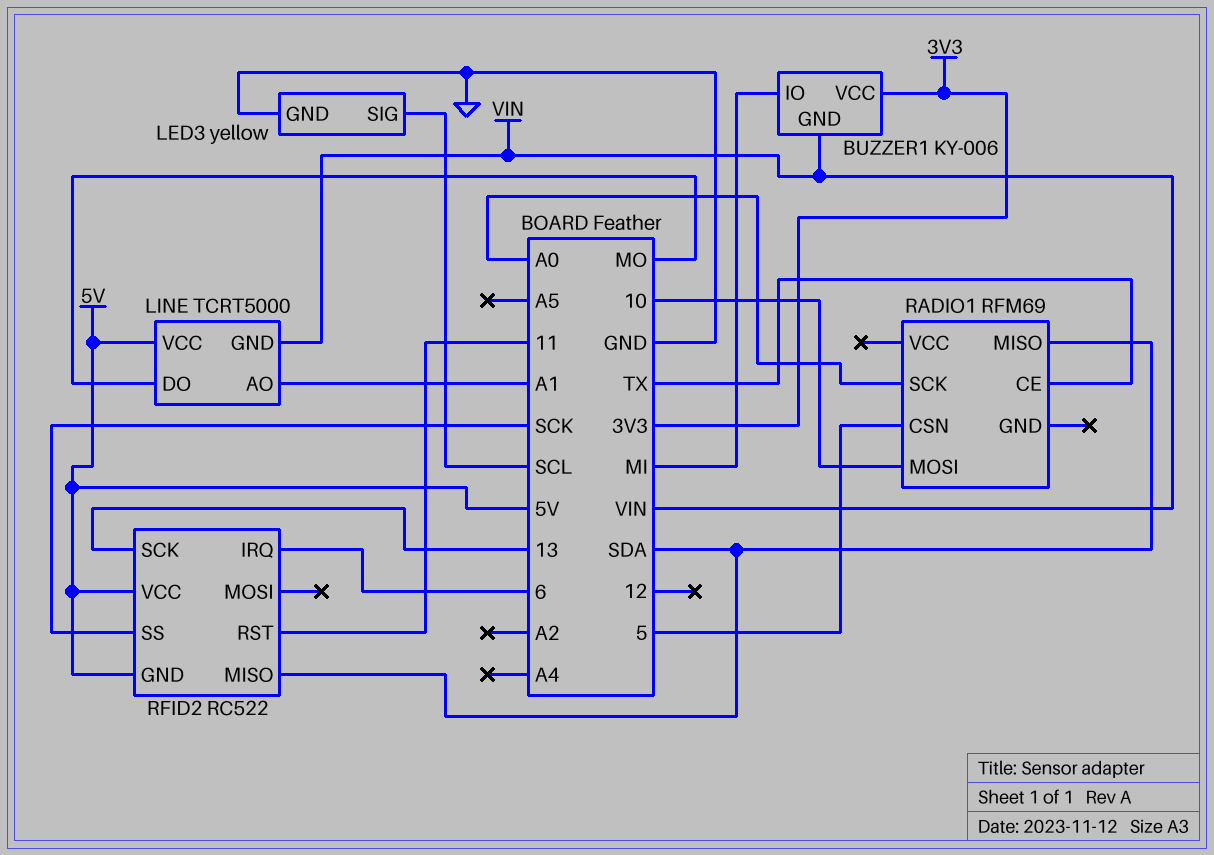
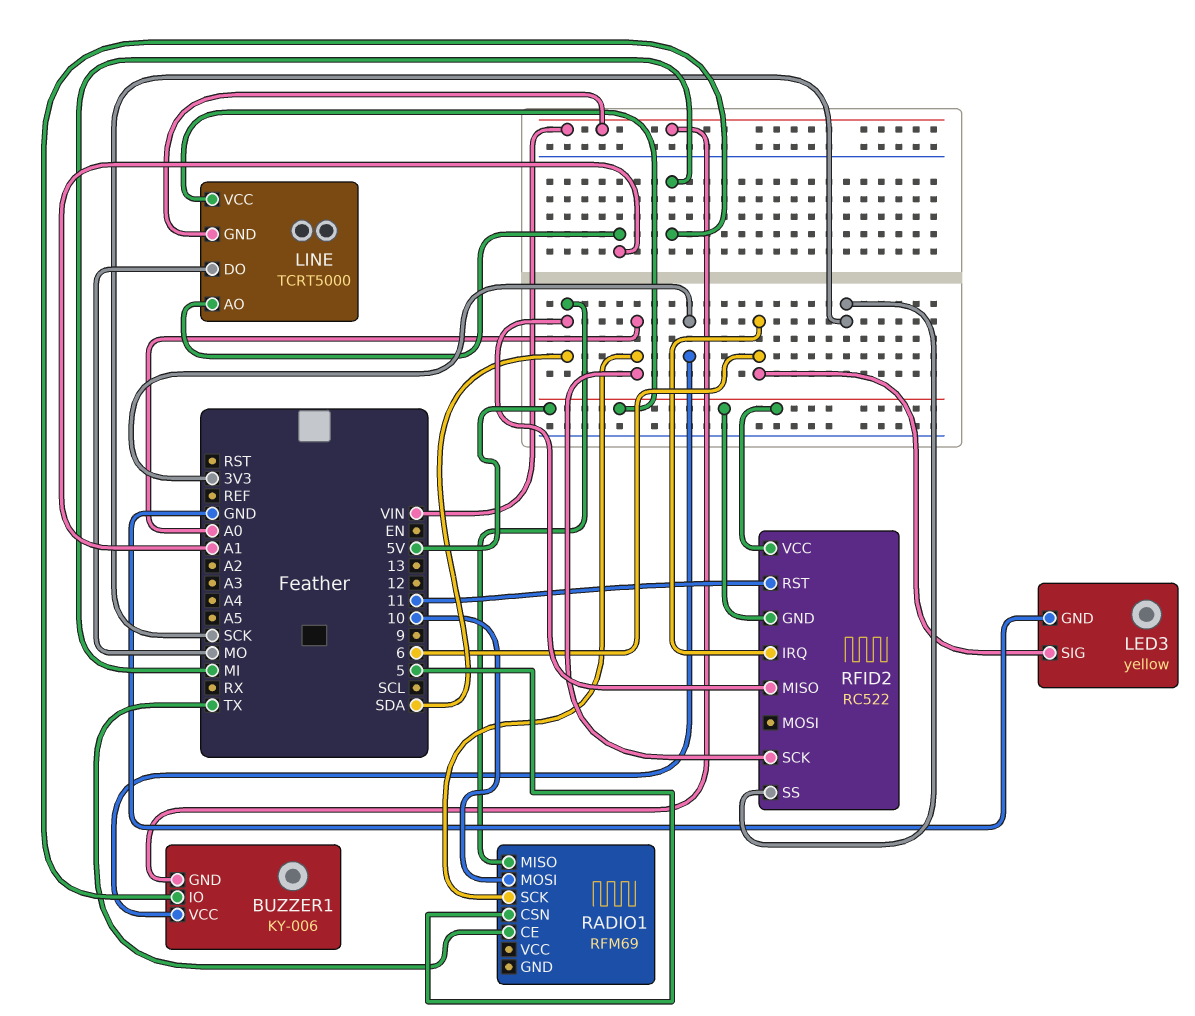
LED3 pin SIG: SCL -> 6
RFID2 pin SCK: 13 -> A0

